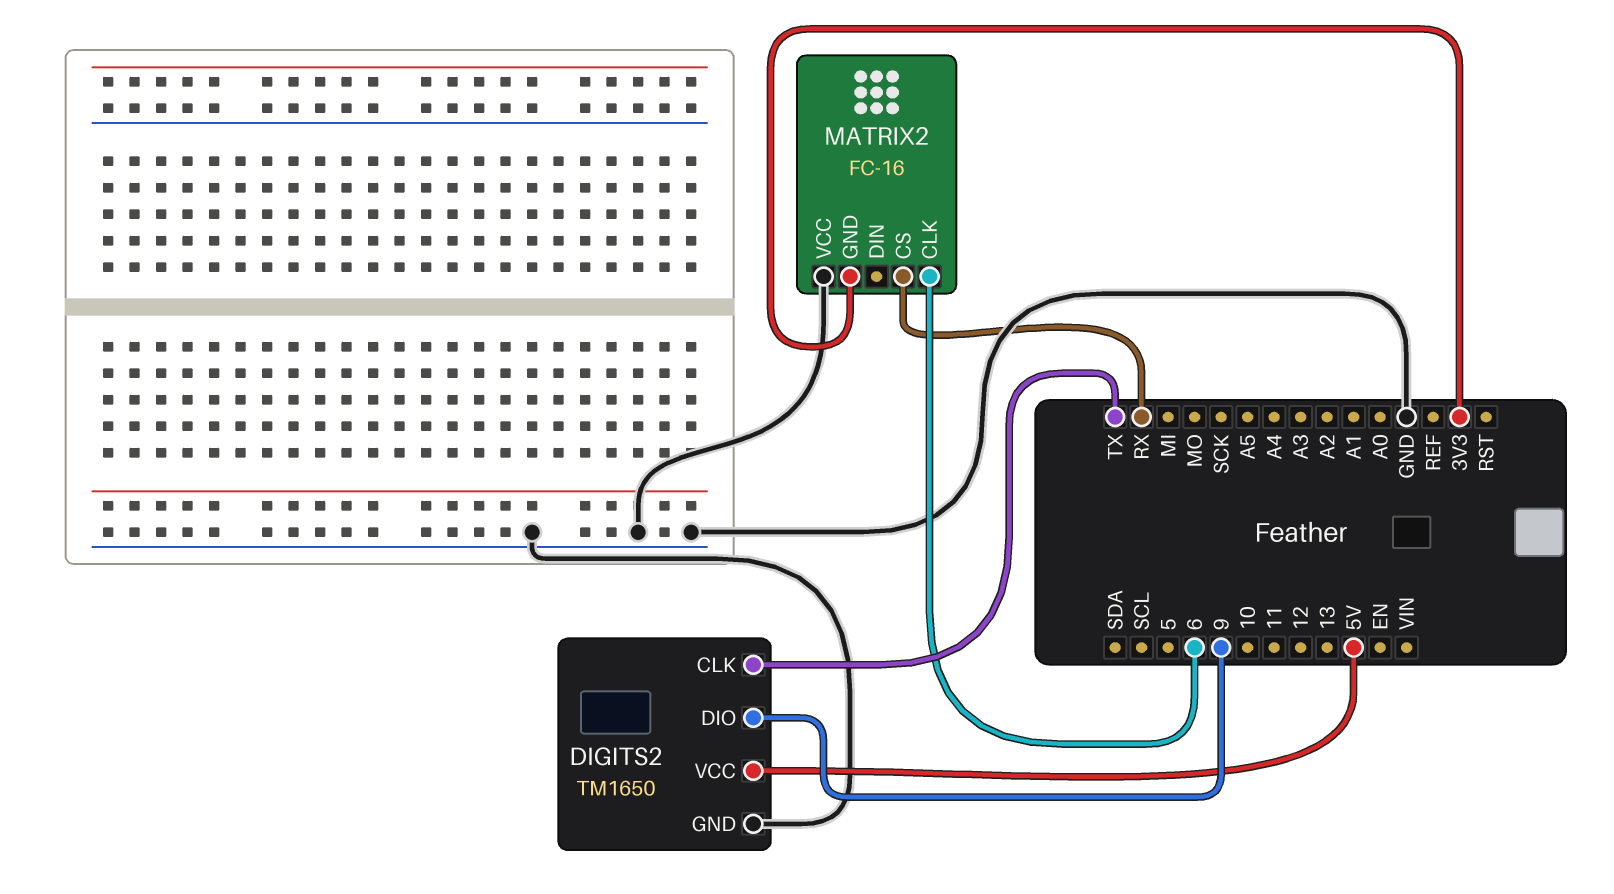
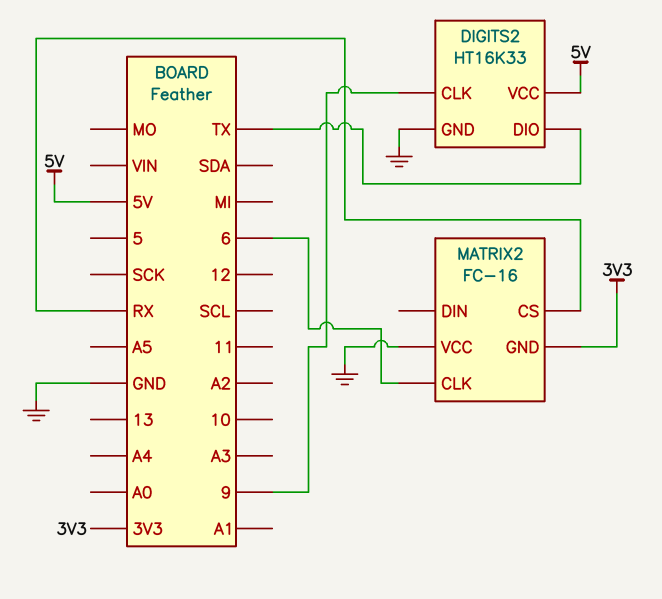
DIGITS2: TM1650 -> HT16K33
DIGITS2 pin CLK: TX -> 9
DIGITS2 pin DIO: 9 -> TX

